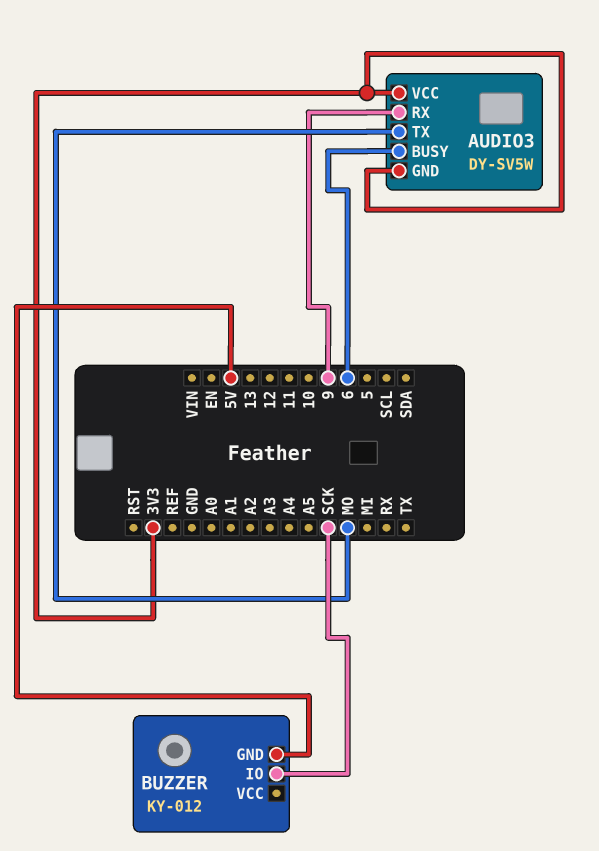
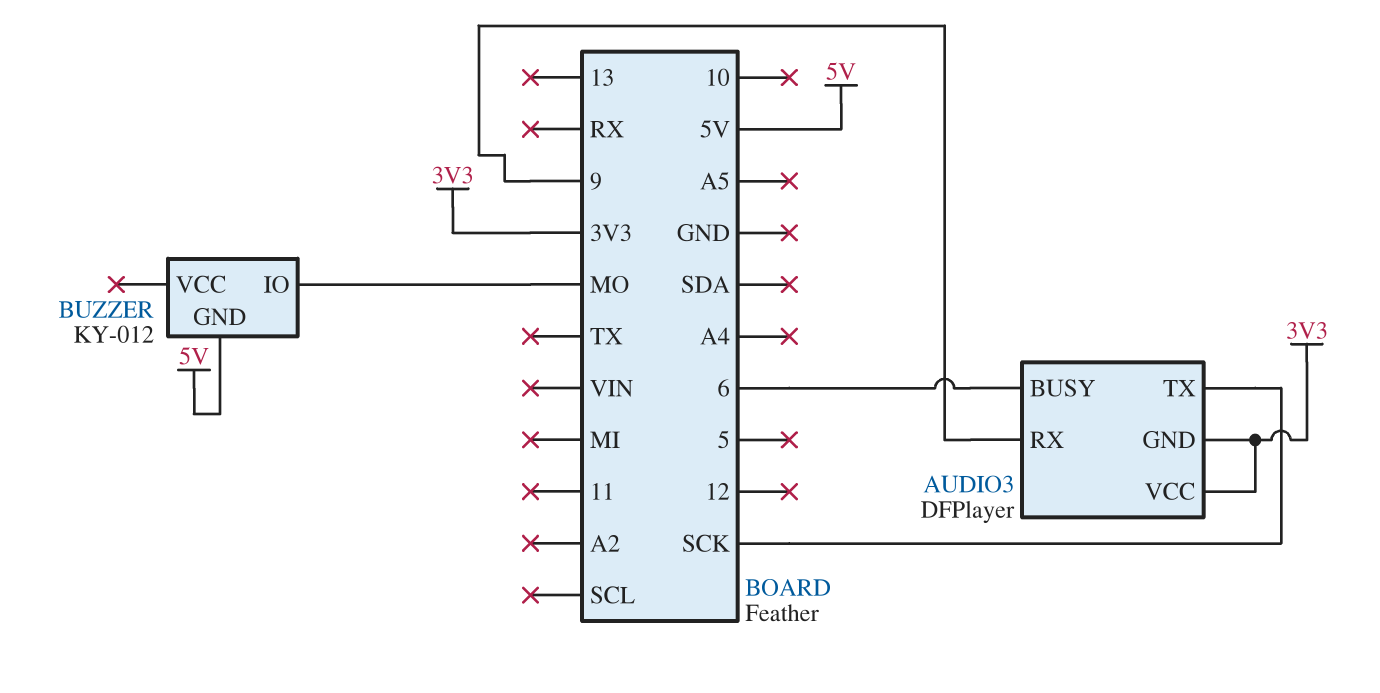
AUDIO3: DY-SV5W -> DFPlayer
AUDIO3 pin TX: MO -> SCK
BUZZER pin IO: SCK -> MO

